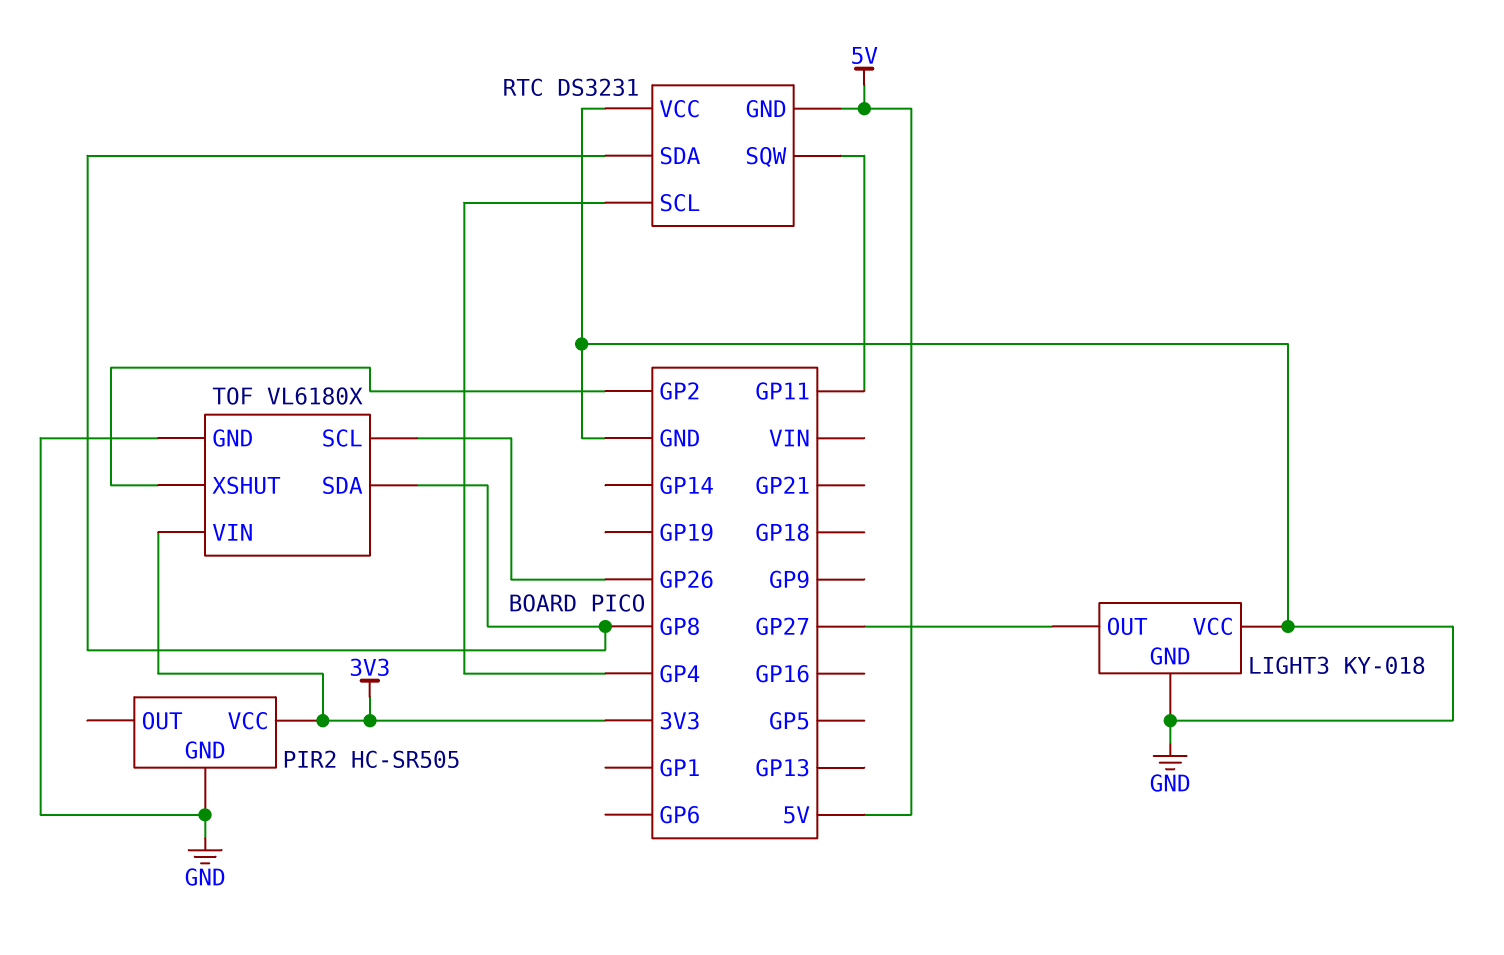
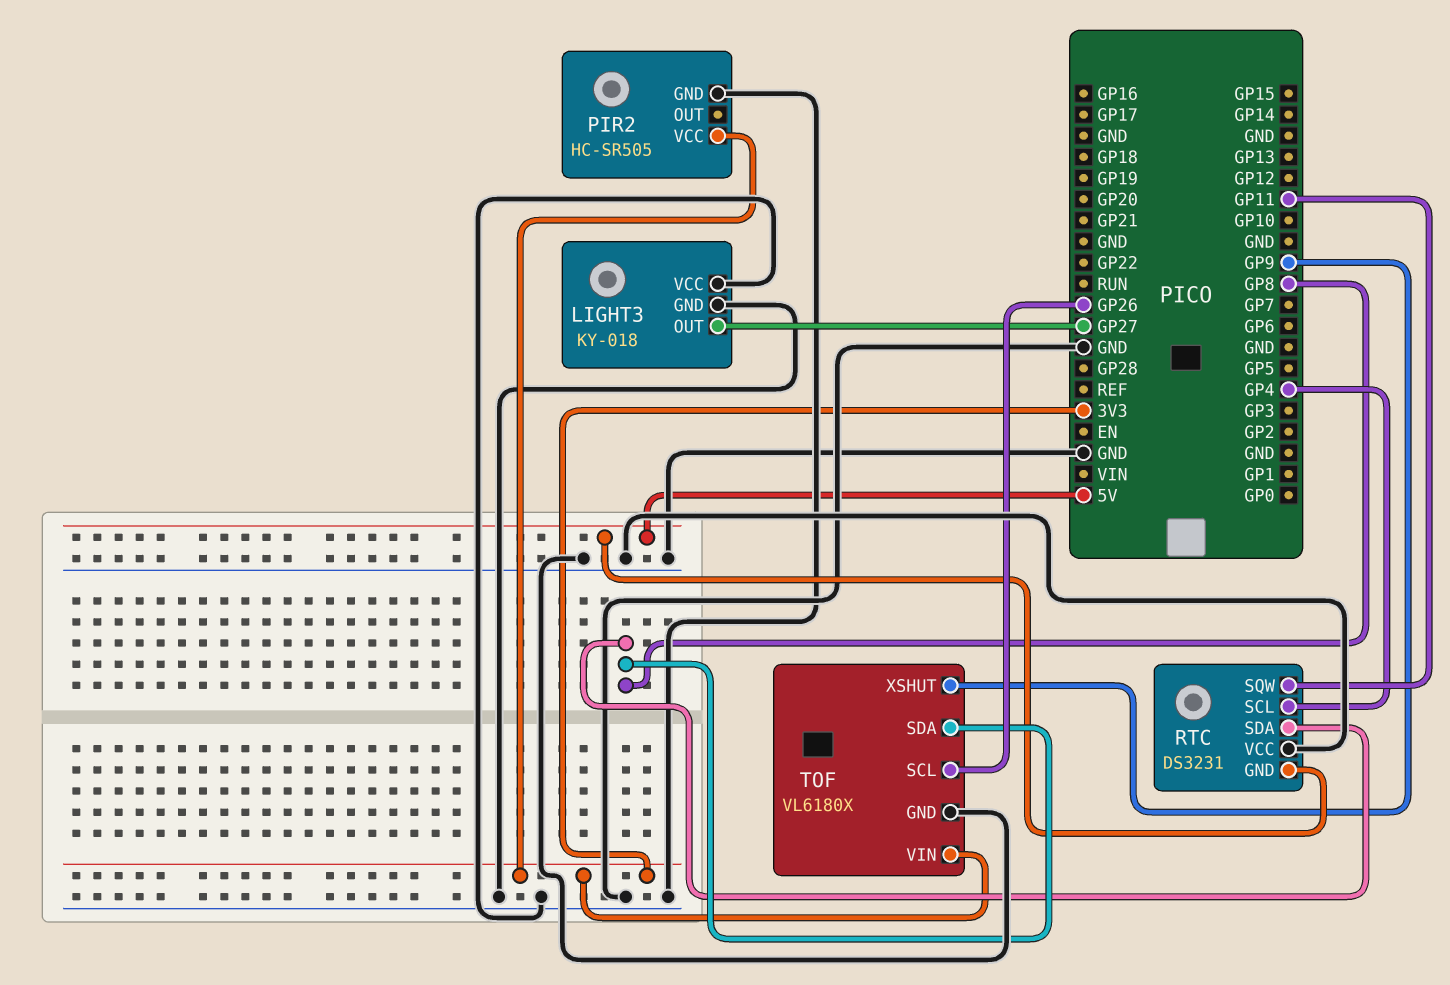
TOF pin XSHUT: GP2 -> GP9

